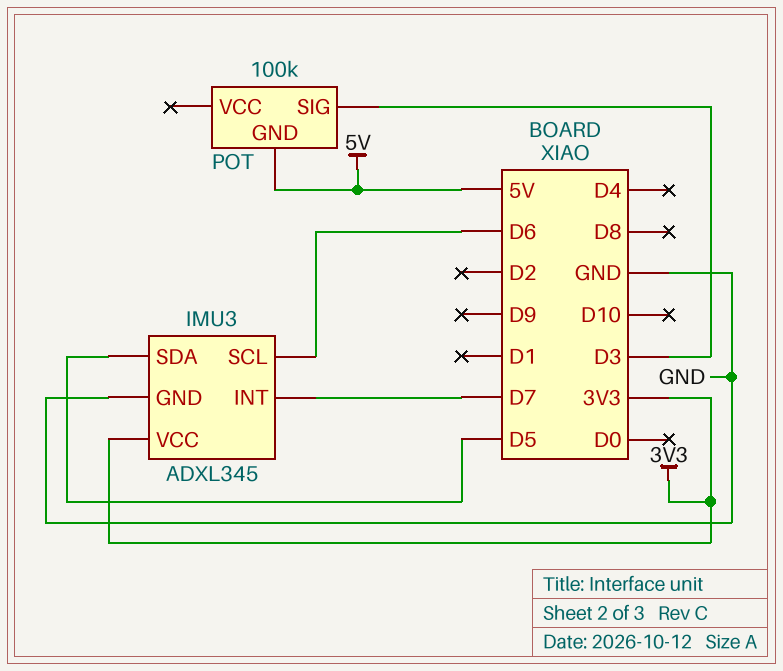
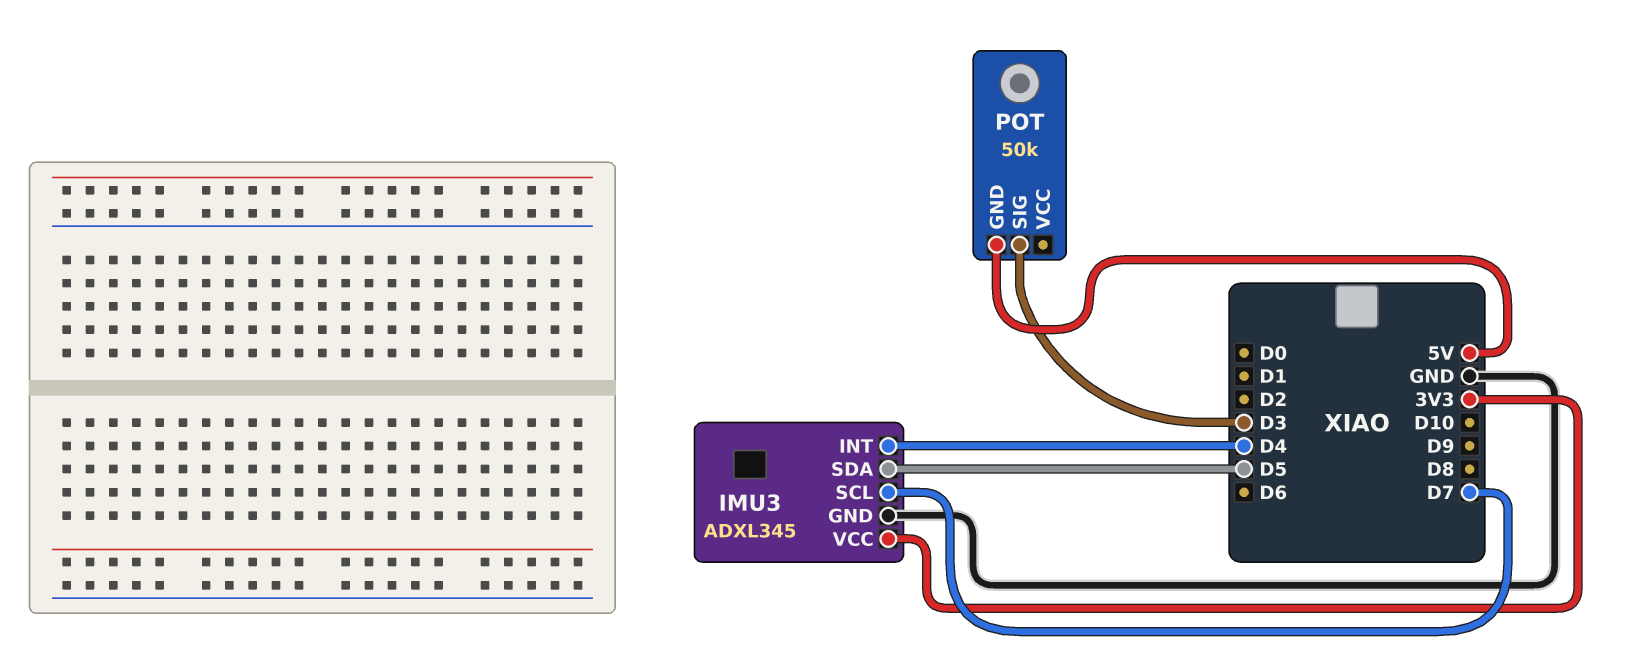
IMU3 pin INT: D7 -> D4
IMU3 pin SCL: D6 -> D7
POT: 100k -> 50k

